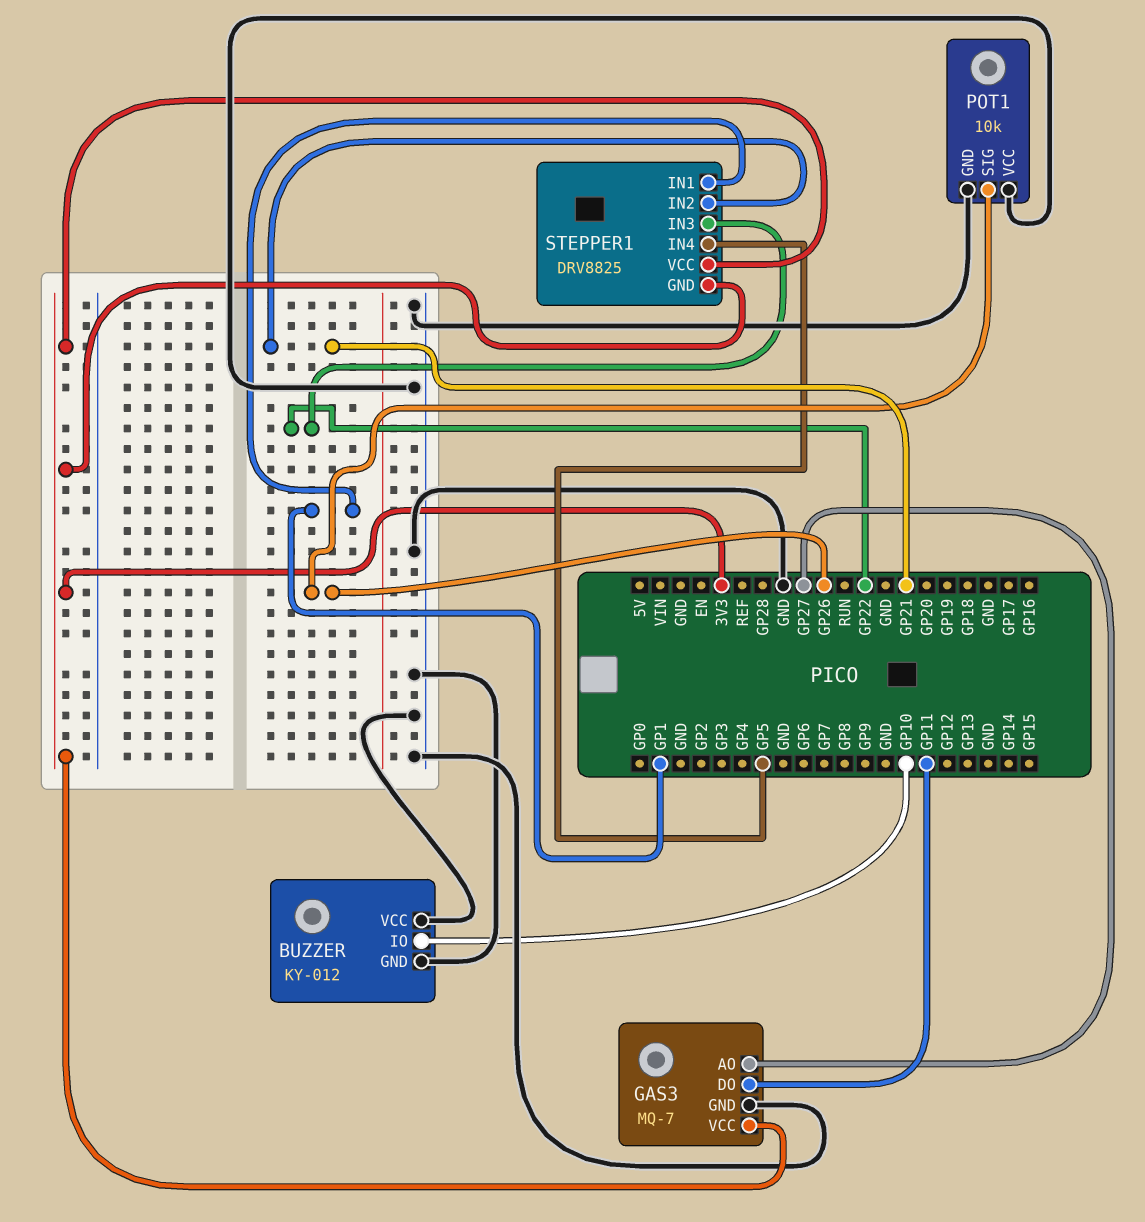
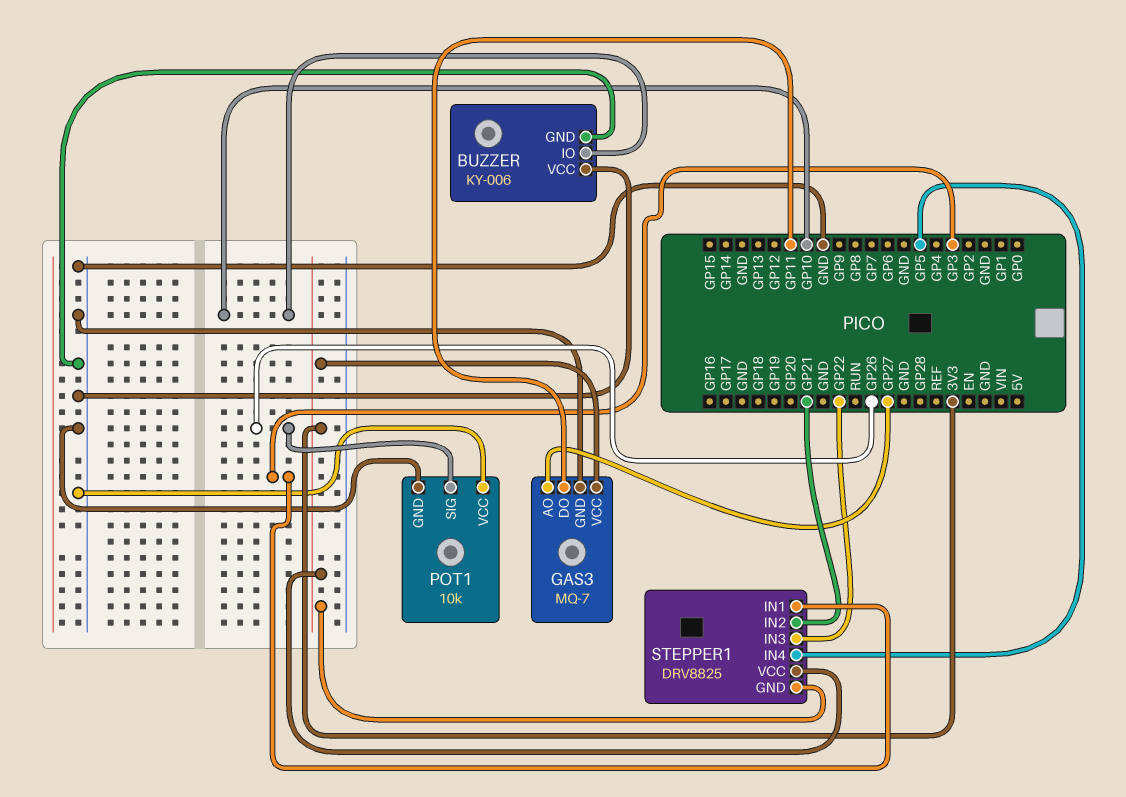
BUZZER: KY-012 -> KY-006
STEPPER1 pin IN1: GP1 -> GP3

